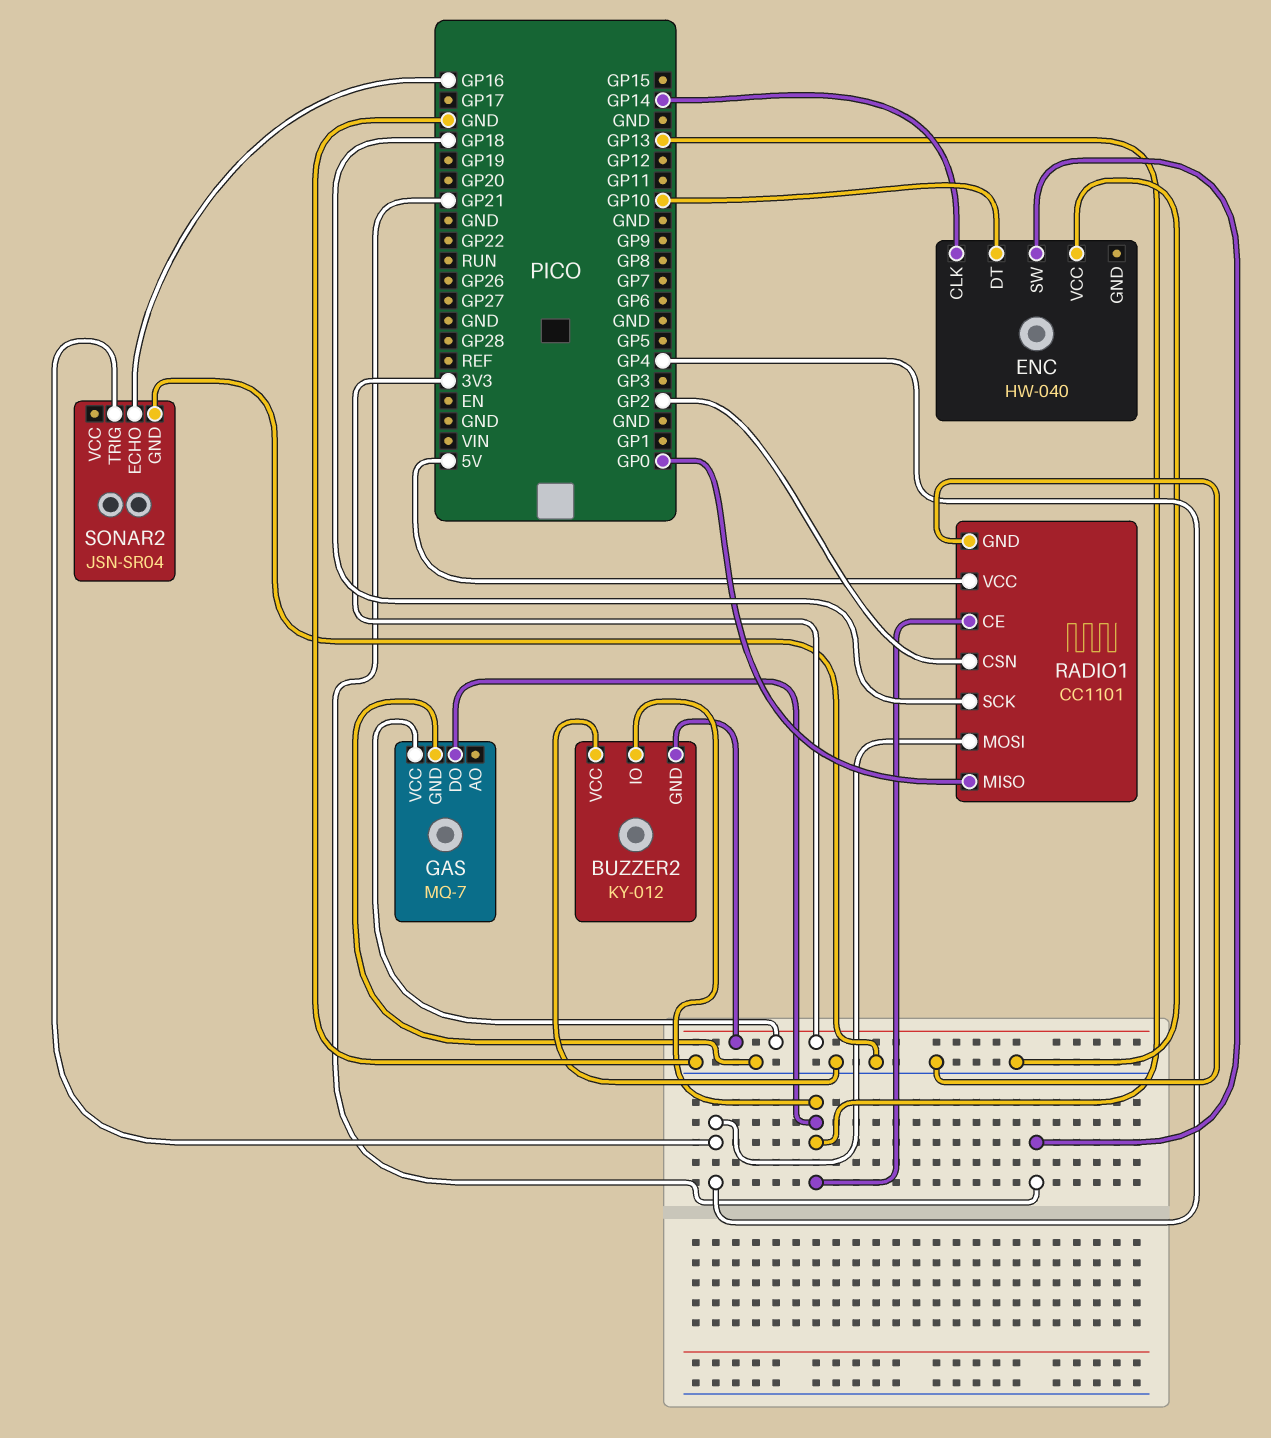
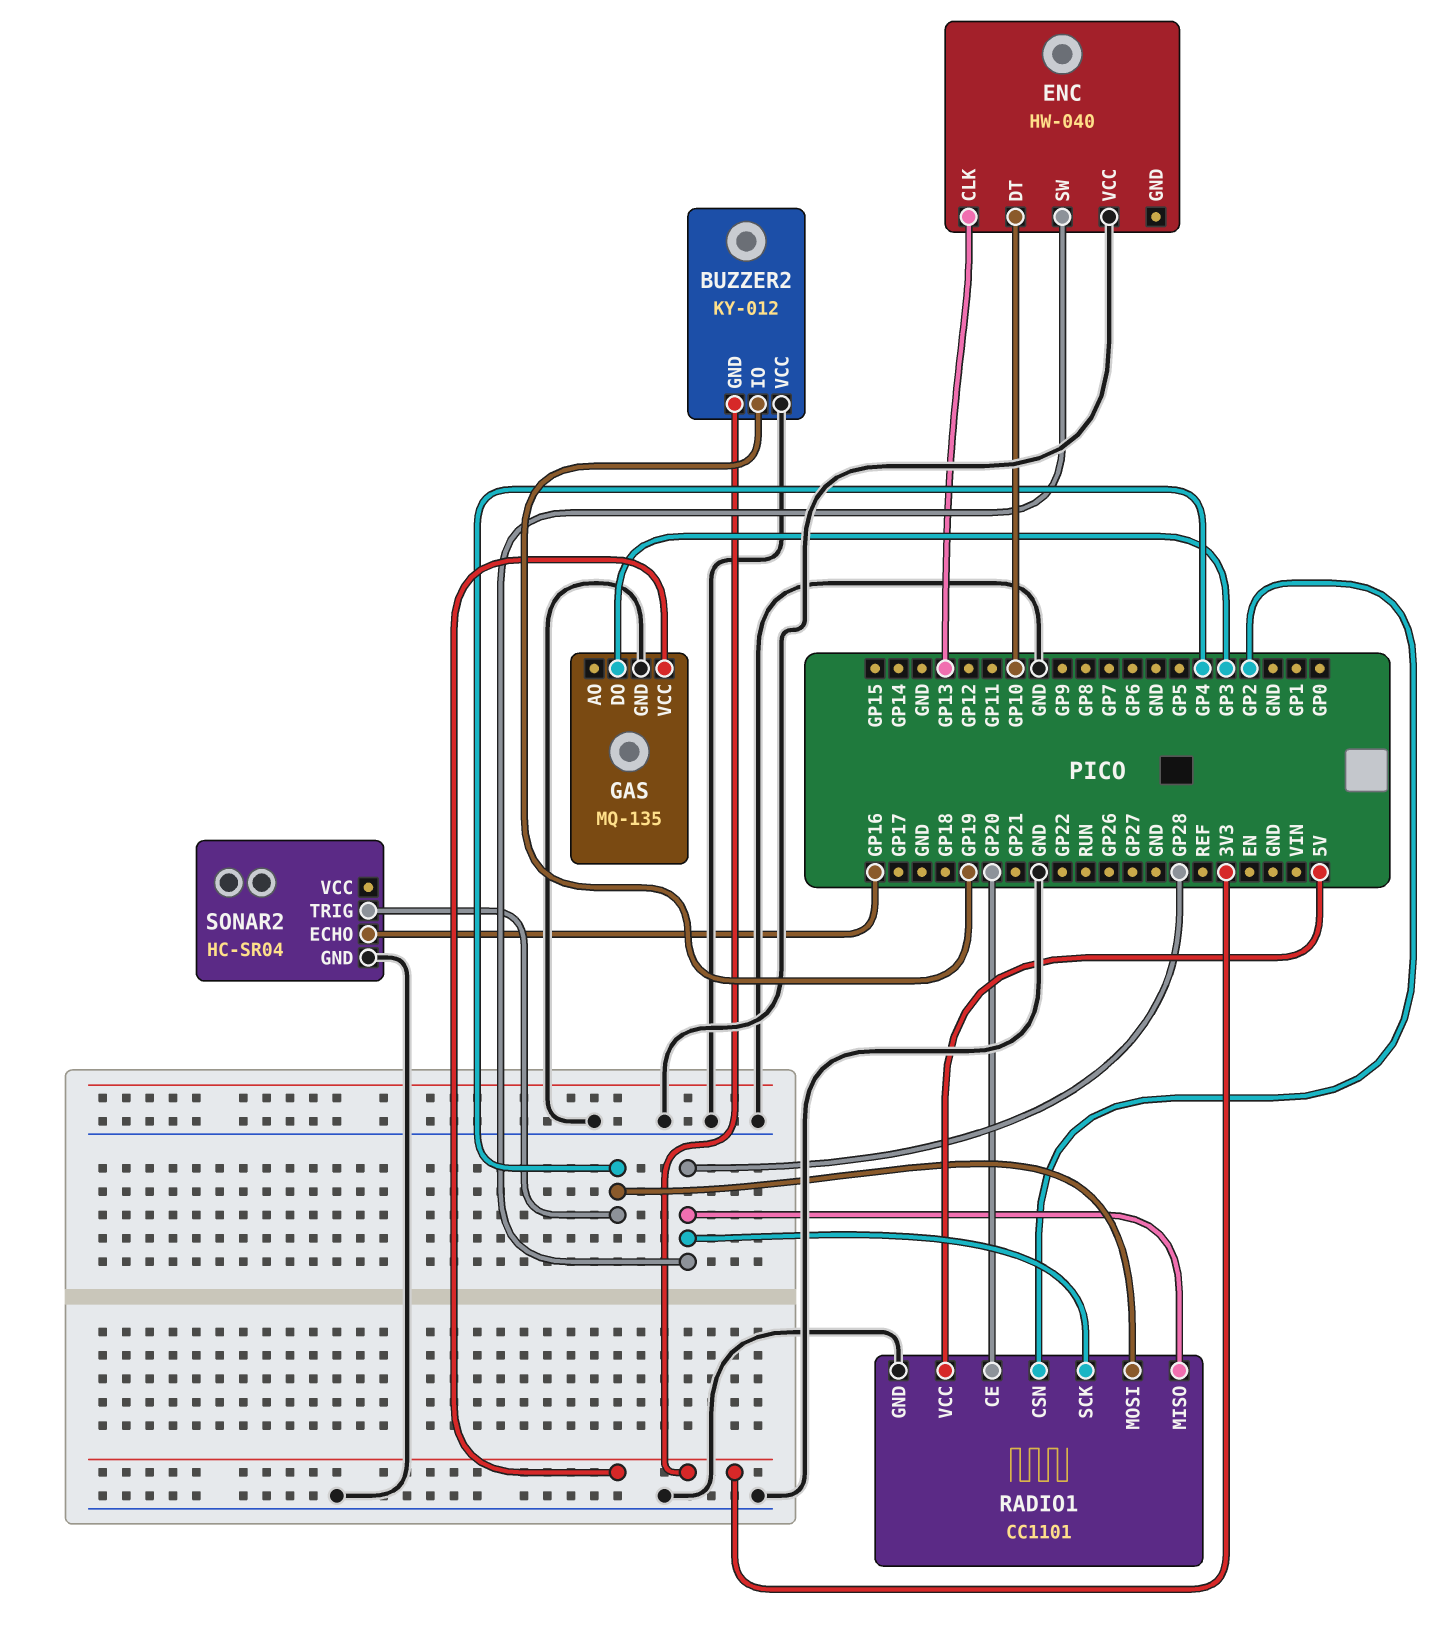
BUZZER2 pin IO: GP13 -> GP19
ENC pin CLK: GP14 -> GP13
ENC pin SW: GP21 -> GP28
GAS: MQ-7 -> MQ-135
GAS pin DO: GP13 -> GP3
RADIO1 pin CE: GP13 -> GP20
RADIO1 pin MISO: GP0 -> GP28
RADIO1 pin SCK: GP18 -> GP28
SONAR2: JSN-SR04 -> HC-SR04

